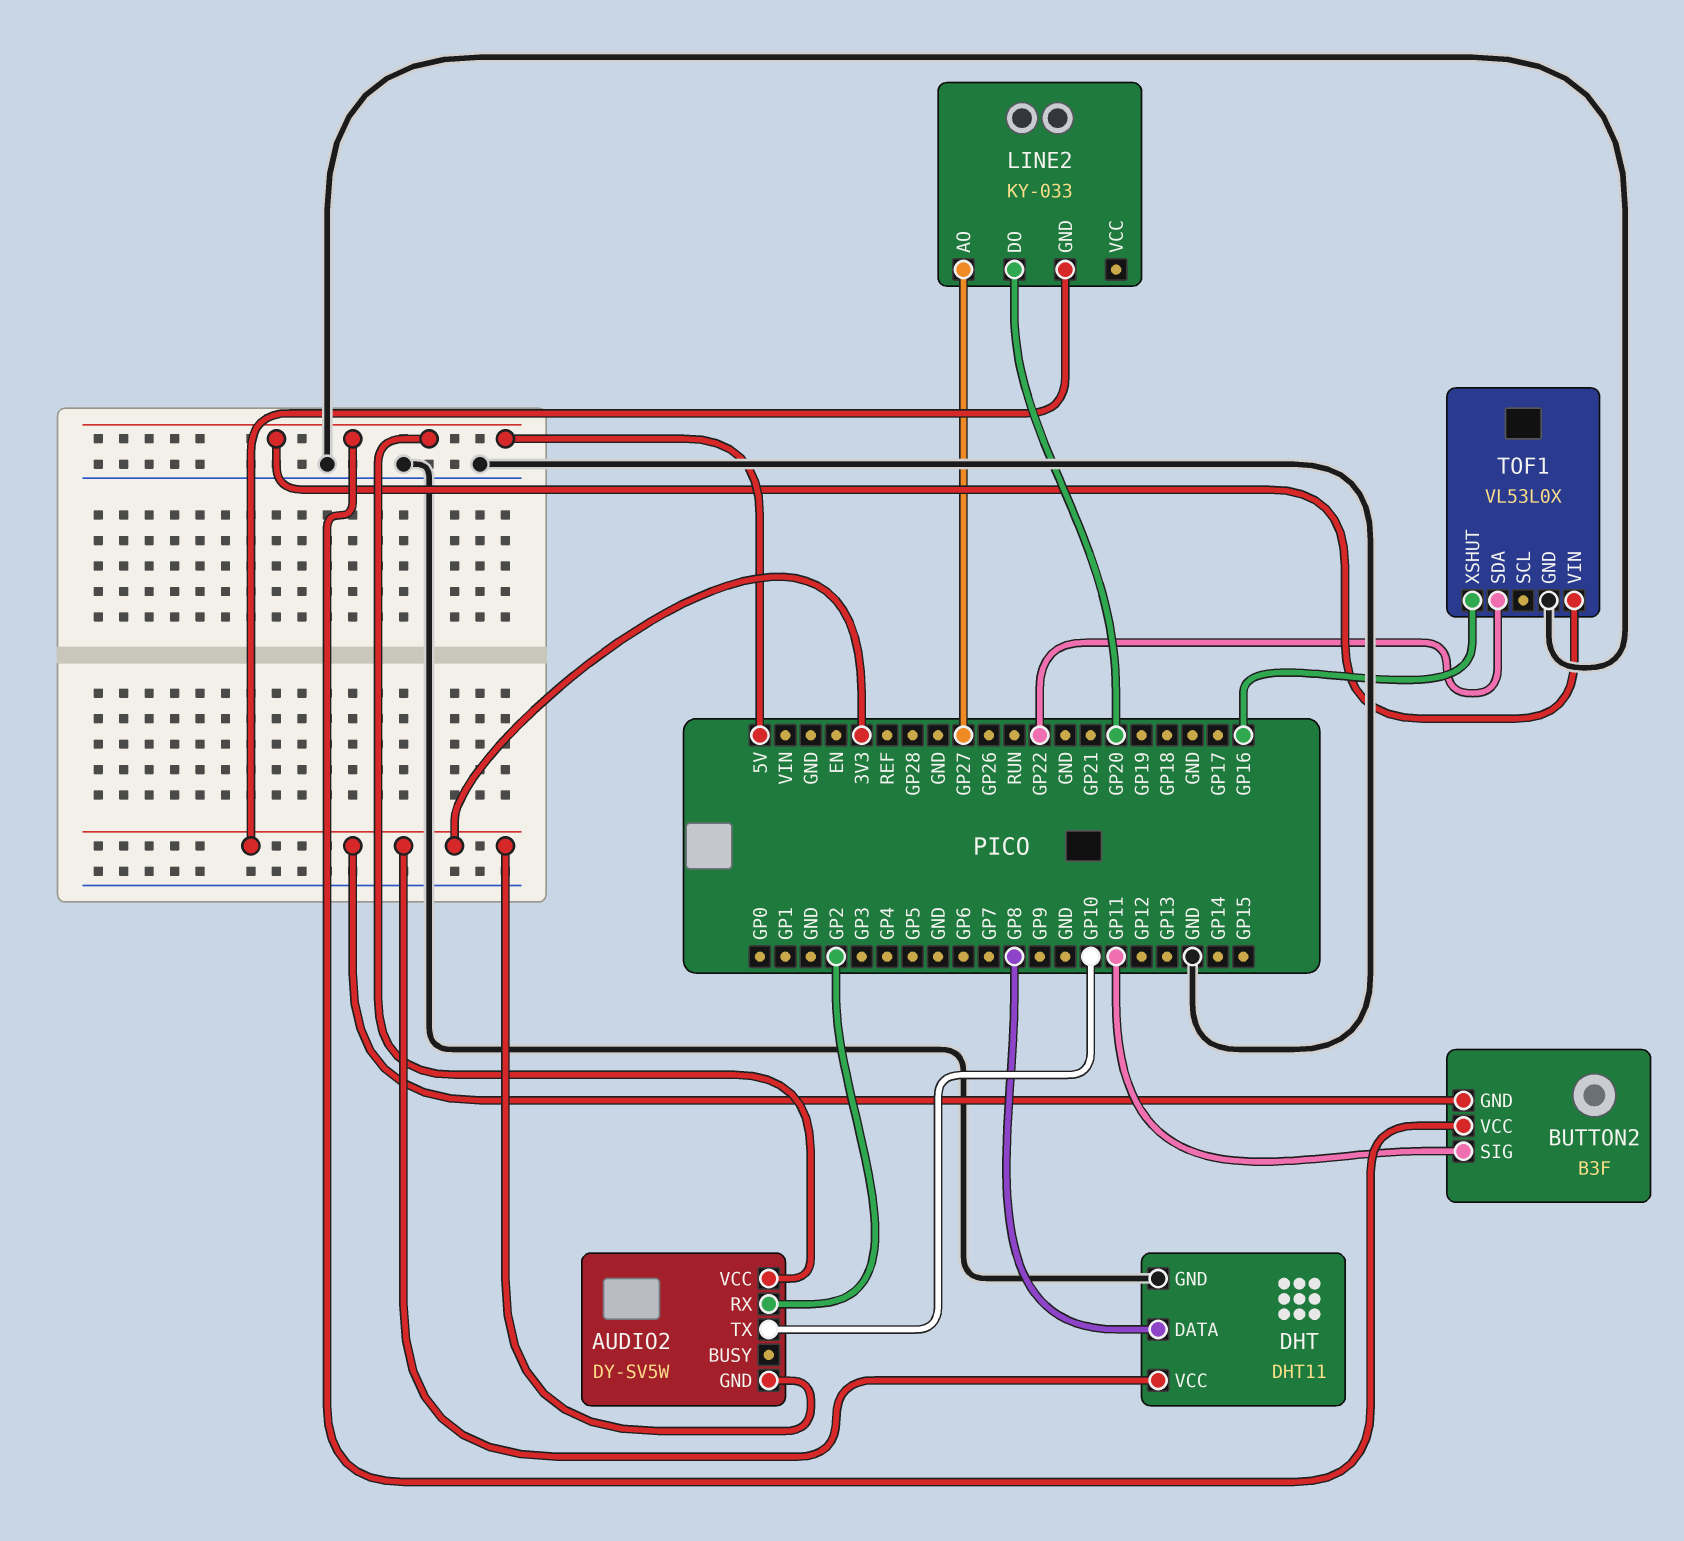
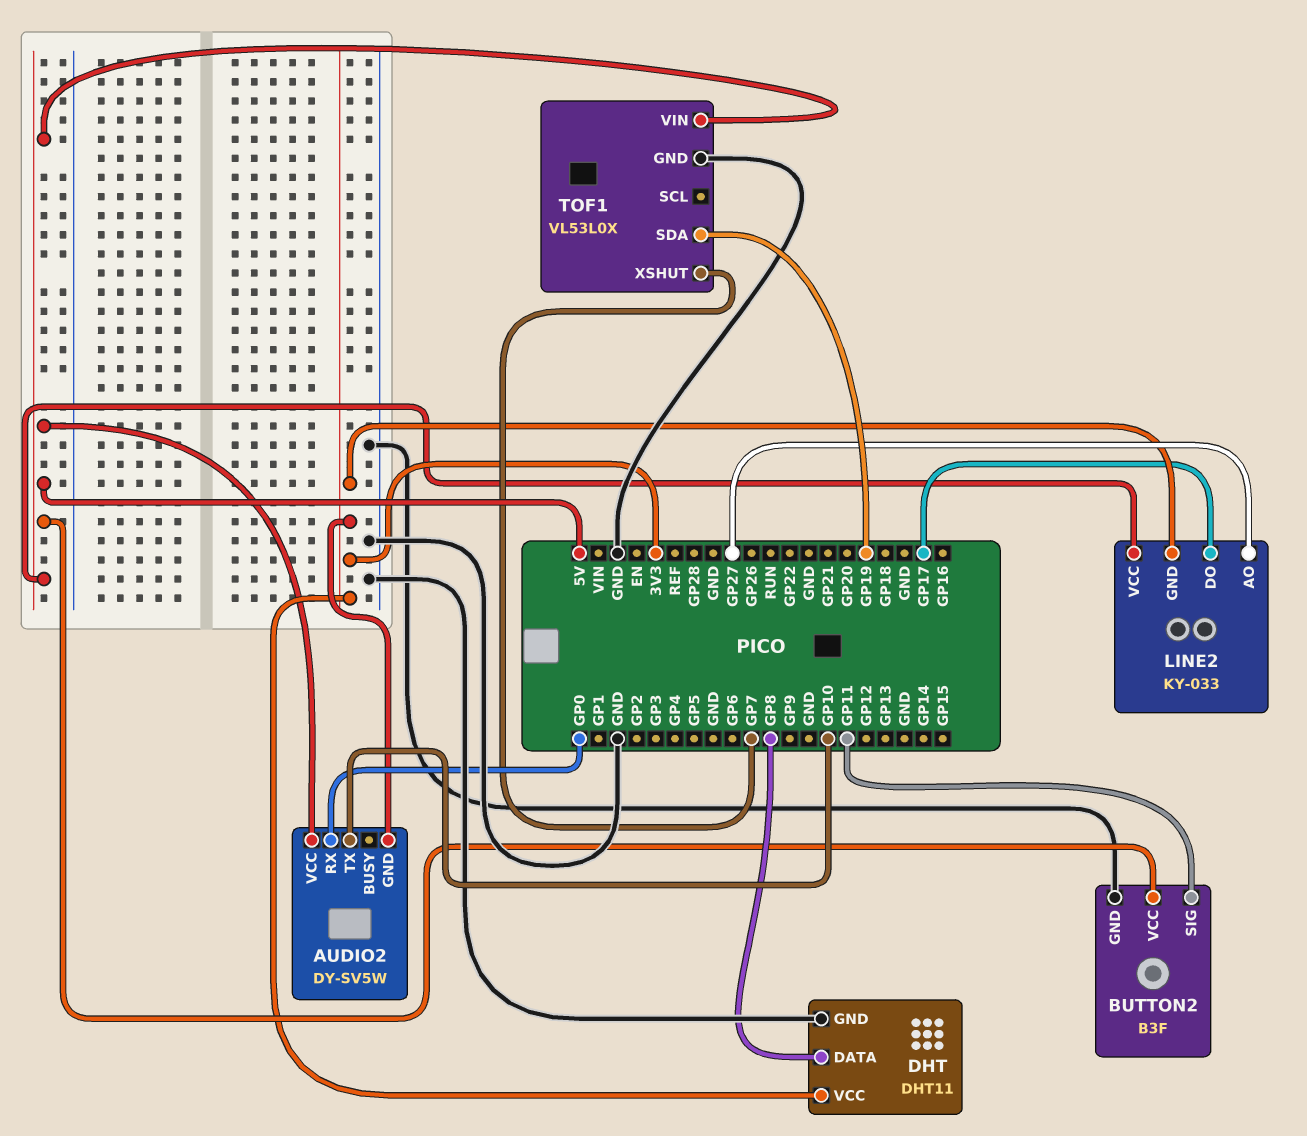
AUDIO2 pin RX: GP2 -> GP0
BUTTON2 pin GND: 3V3 -> GND
LINE2 pin DO: GP20 -> GP17
LINE2 pin VCC: none -> 5V
TOF1 pin SDA: GP22 -> GP19
TOF1 pin XSHUT: GP16 -> GP7

